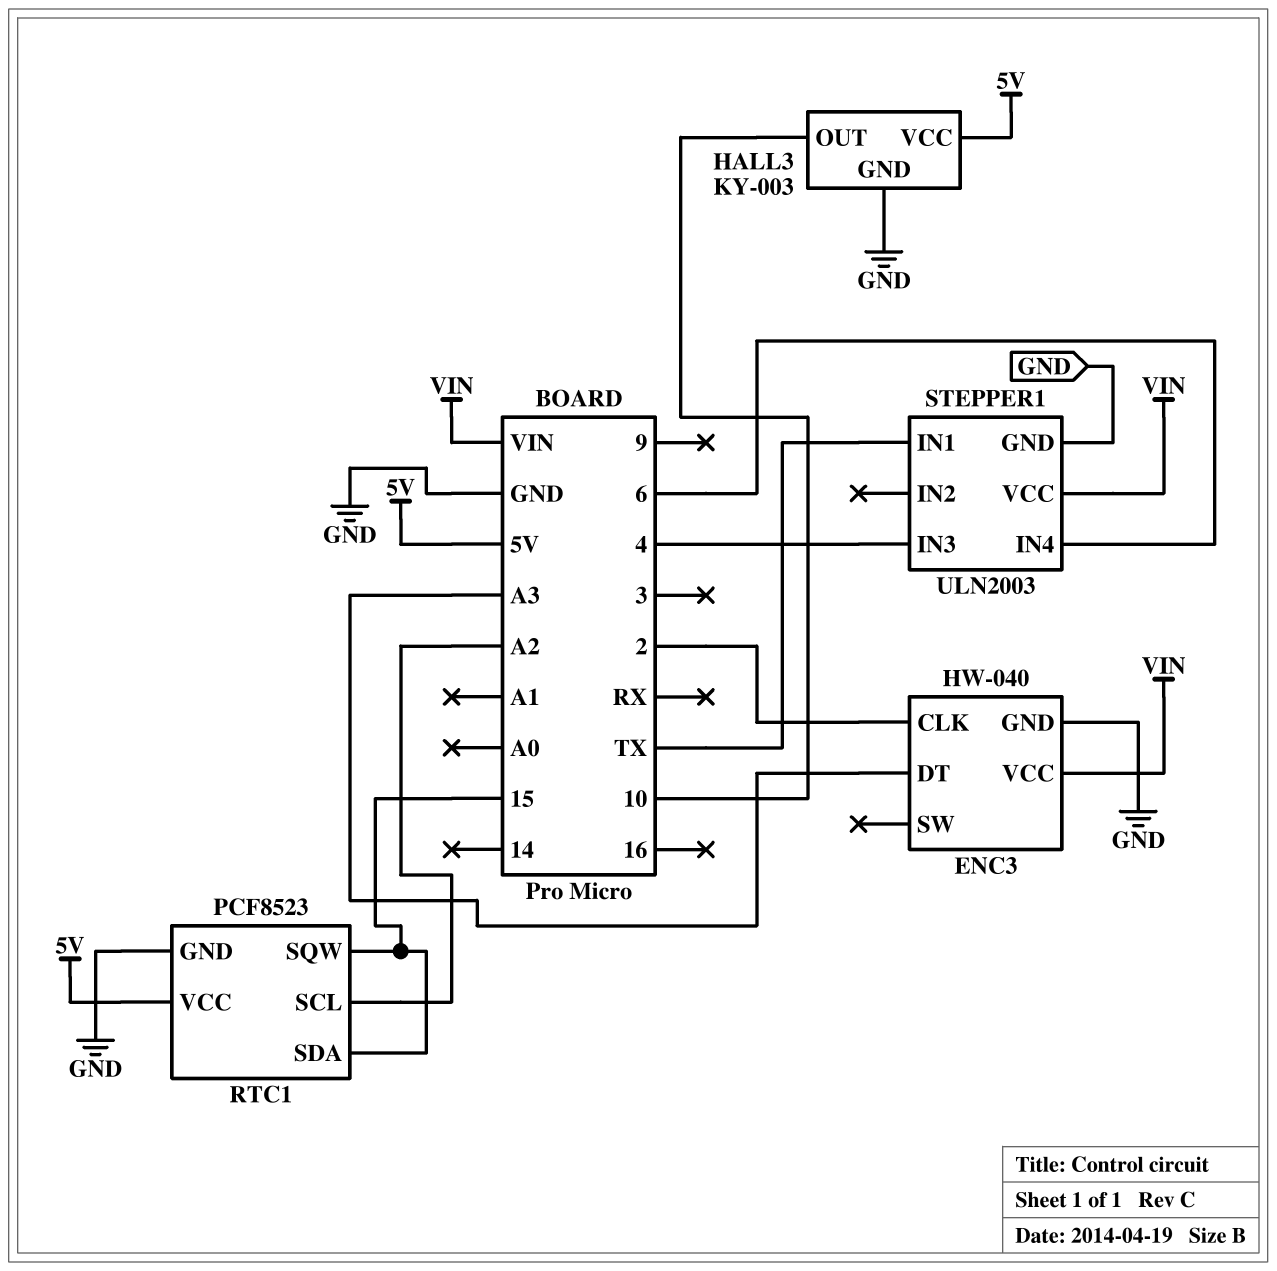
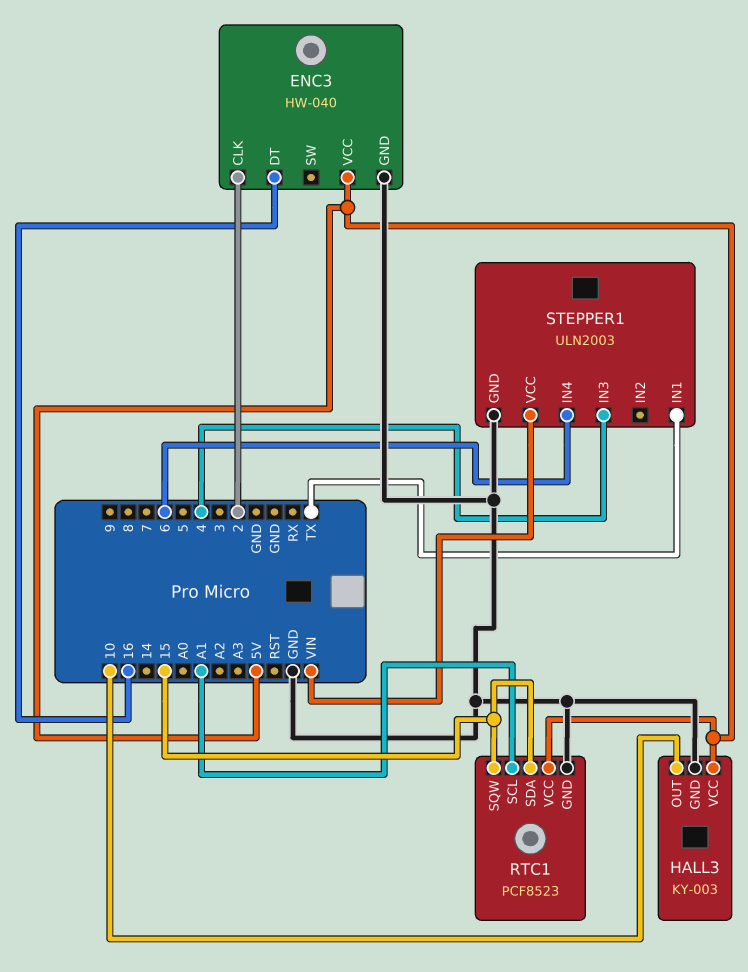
ENC3 pin DT: A3 -> 16
ENC3 pin VCC: VIN -> 5V
RTC1 pin SCL: A2 -> A1

